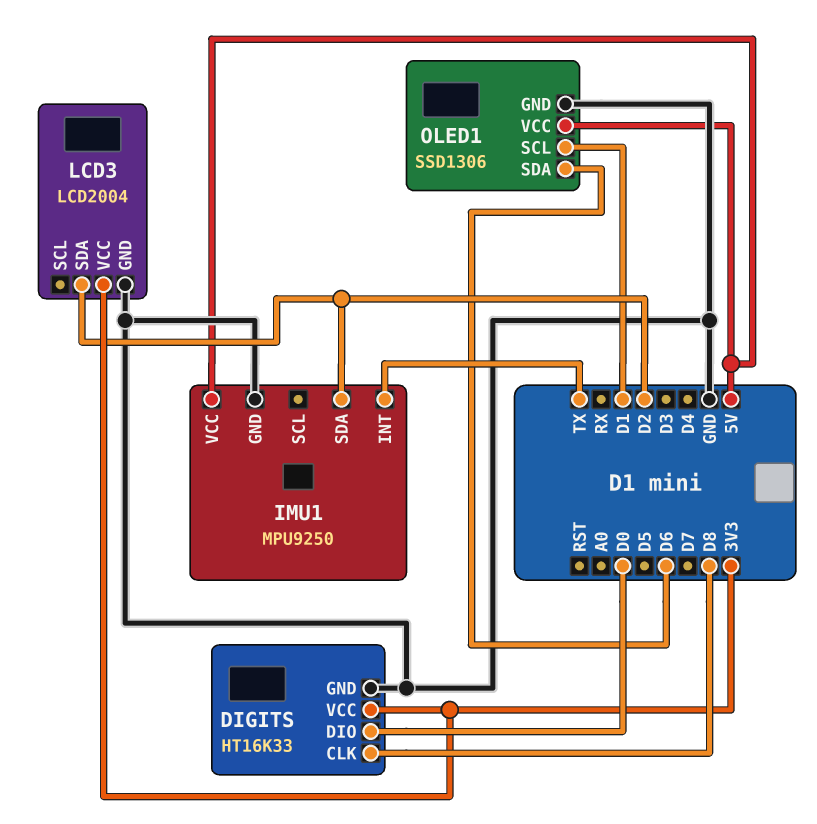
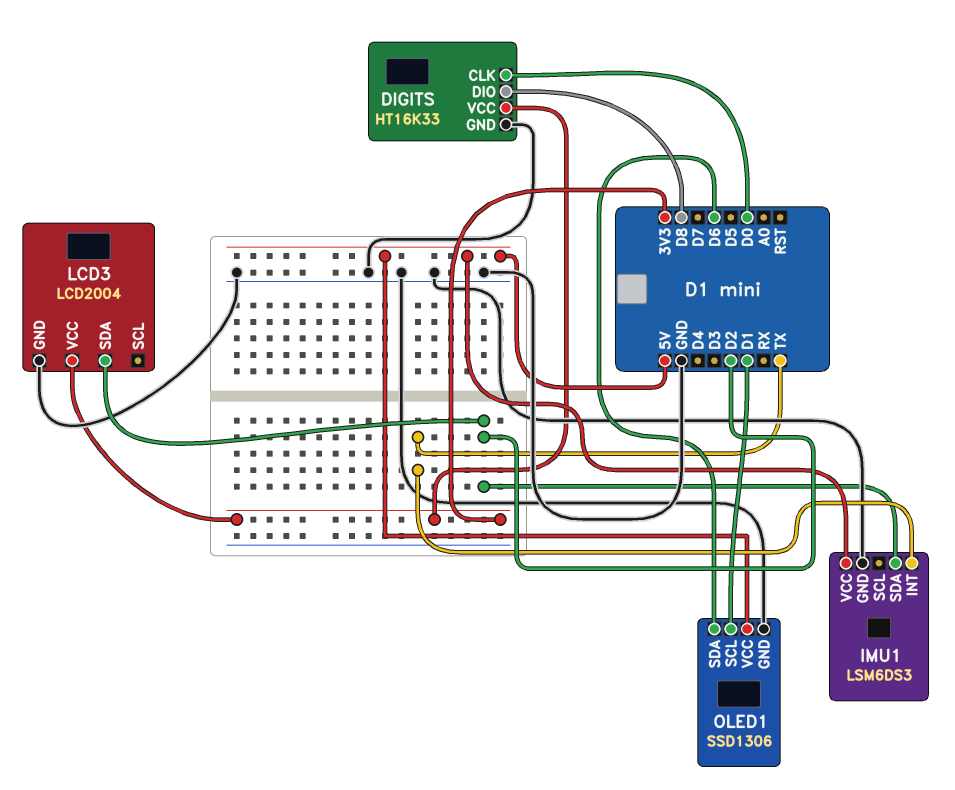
DIGITS pin CLK: D8 -> D0
DIGITS pin DIO: D0 -> D8
IMU1: MPU9250 -> LSM6DS3

